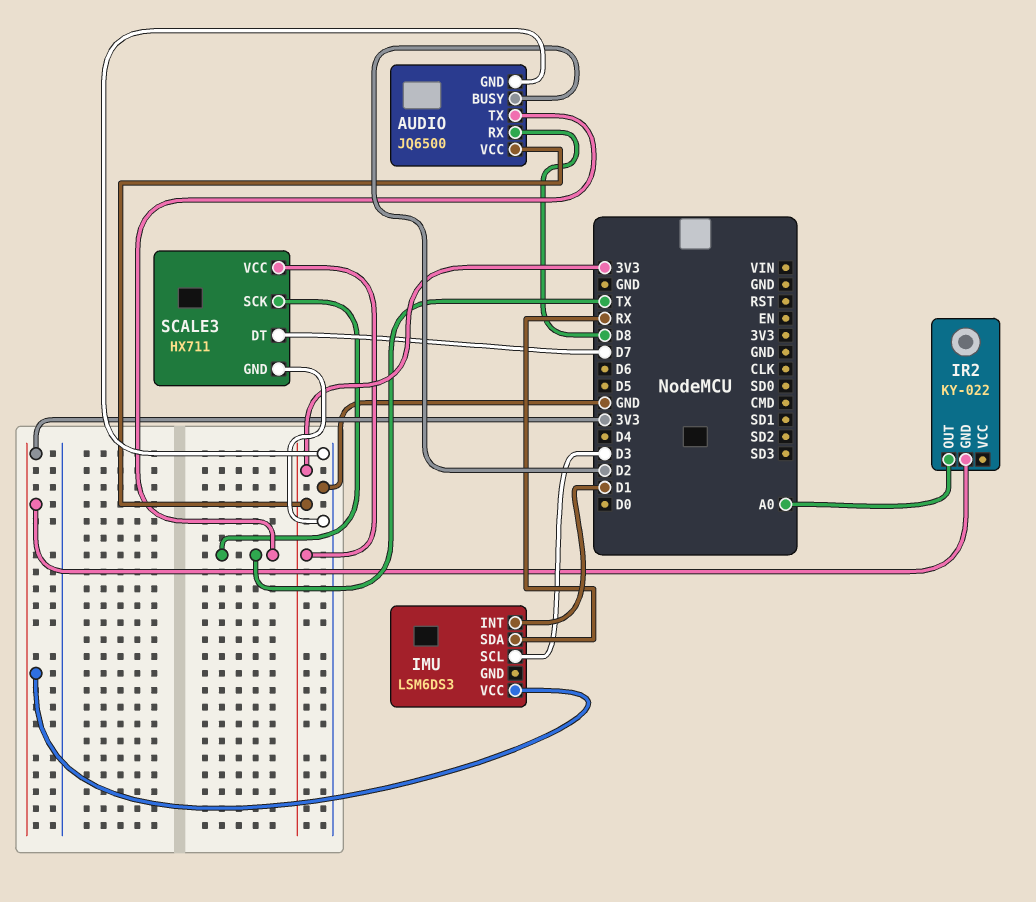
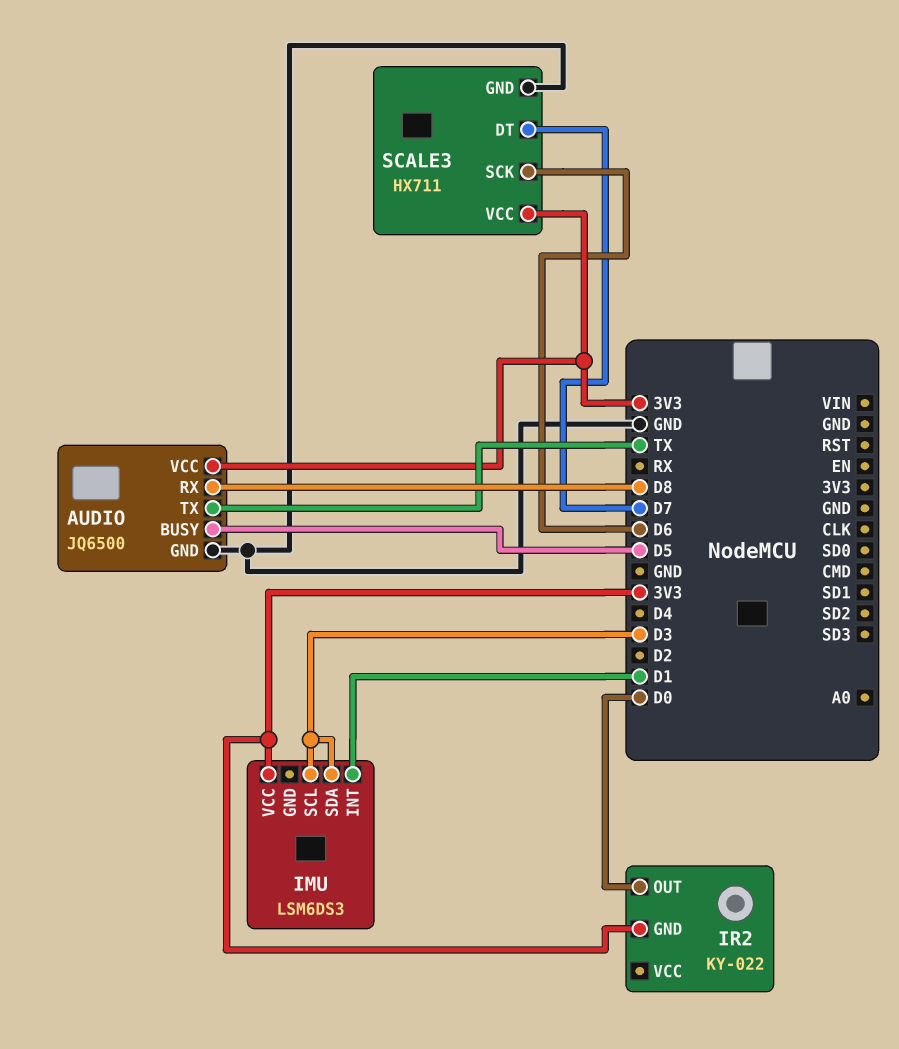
AUDIO pin BUSY: D2 -> D5
IMU pin SDA: RX -> D3
IR2 pin OUT: A0 -> D0
SCALE3 pin SCK: TX -> D6

